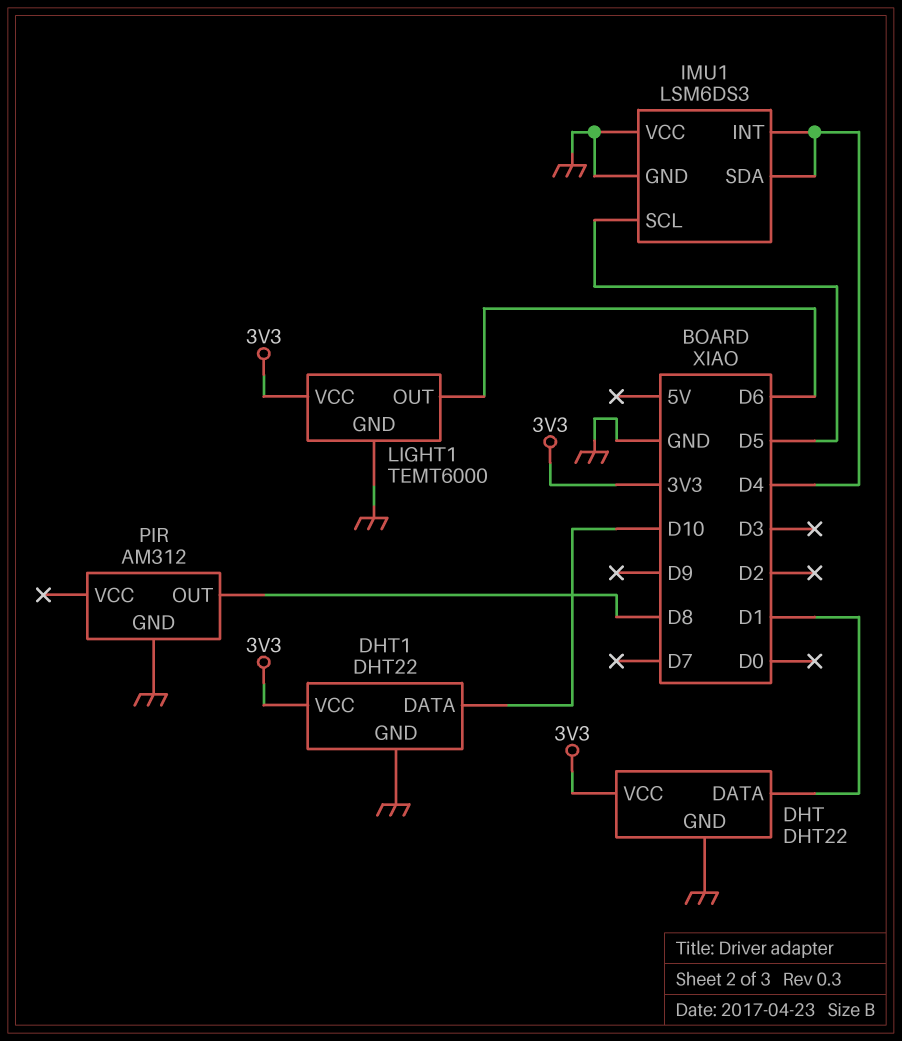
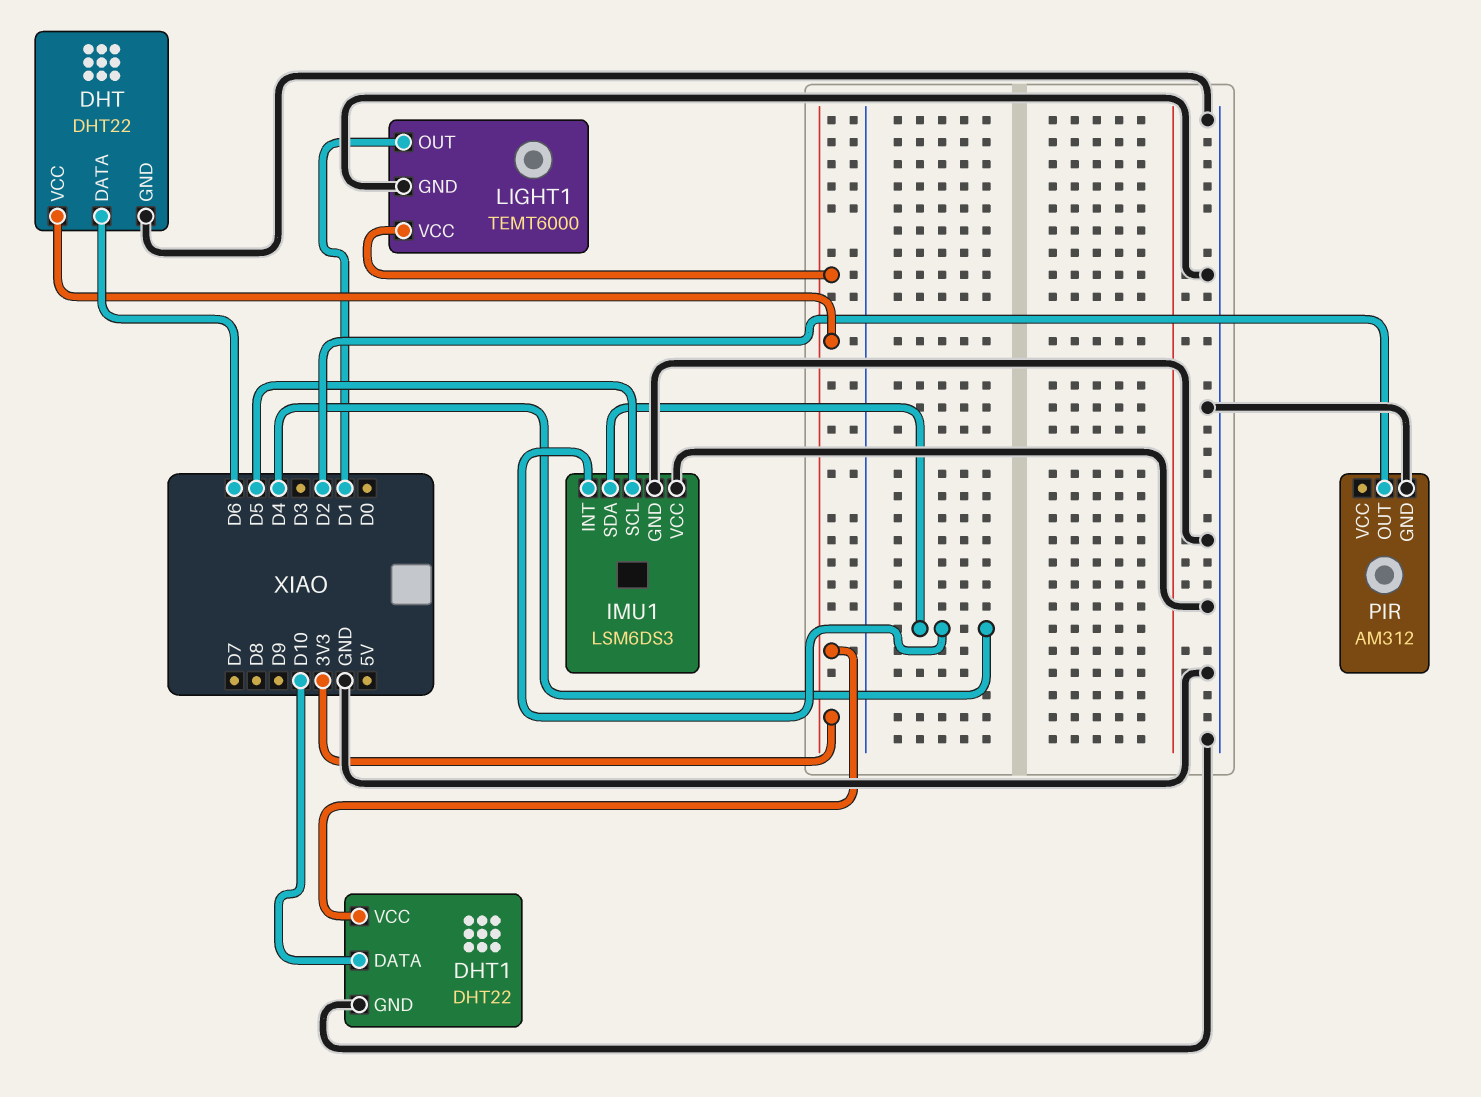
DHT pin DATA: D1 -> D6
LIGHT1 pin OUT: D6 -> D1
PIR pin OUT: D8 -> D2

